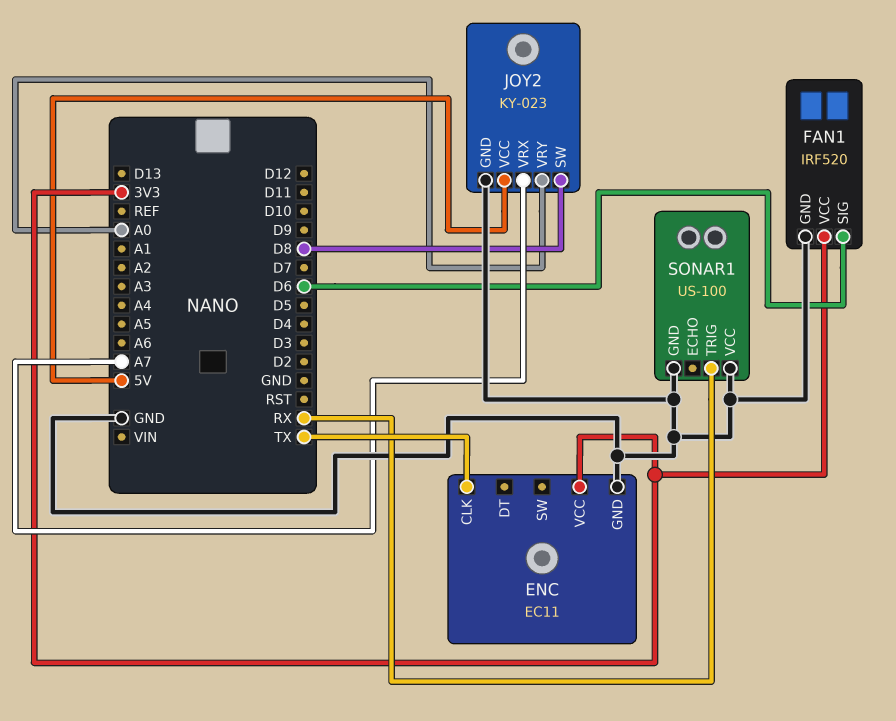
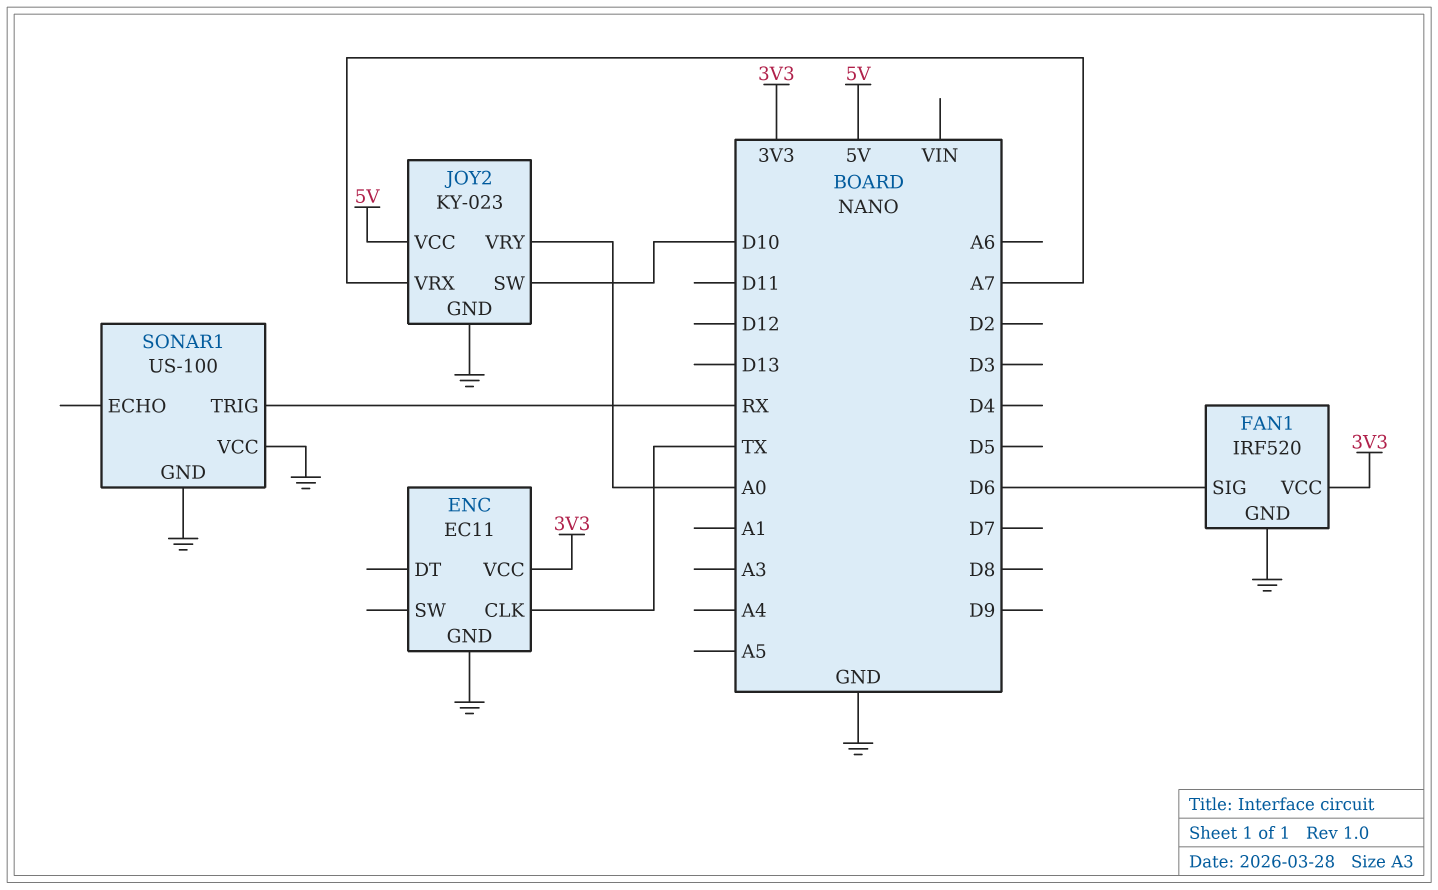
JOY2 pin SW: D8 -> D10

